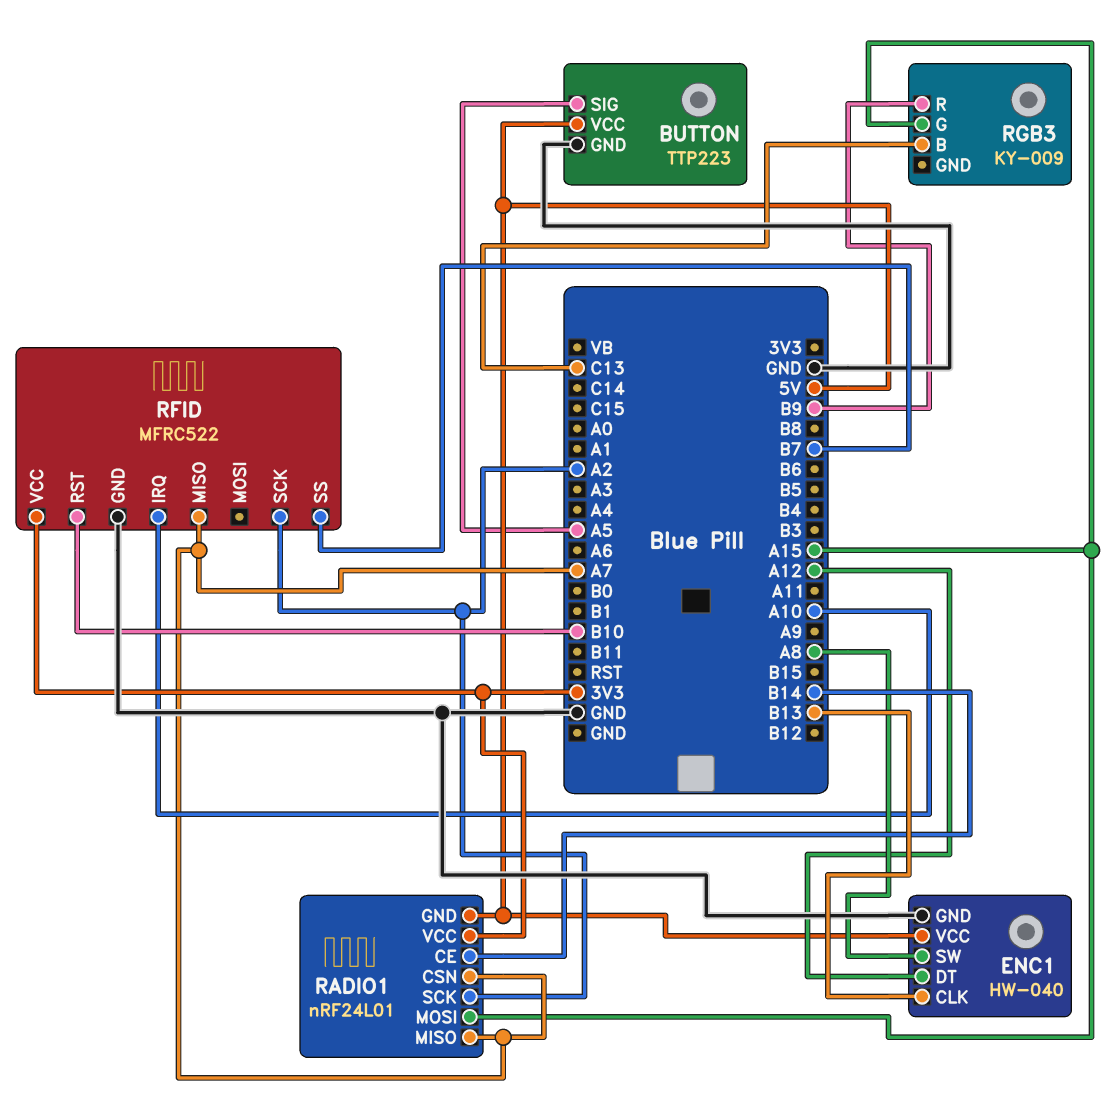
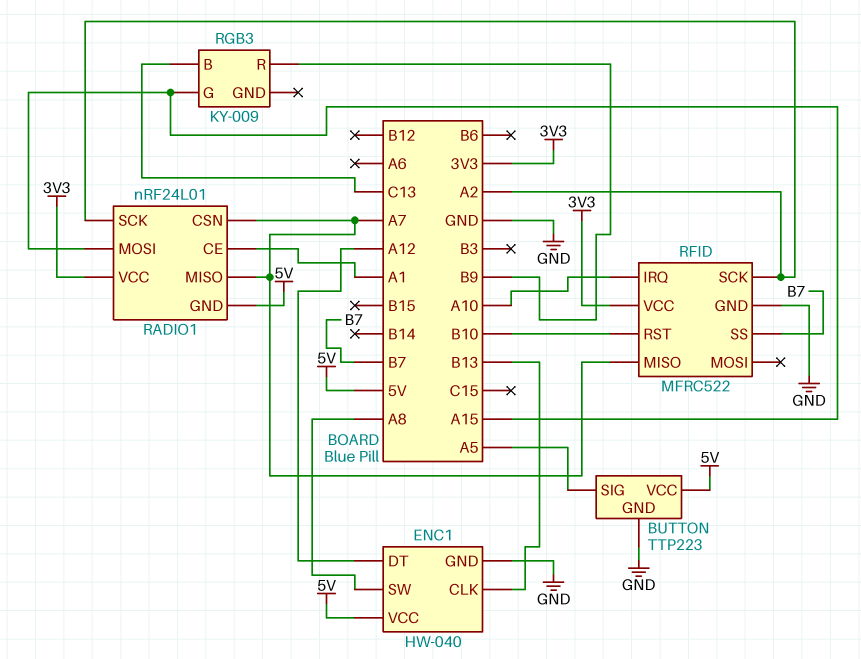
RADIO1 pin CE: B14 -> A1

